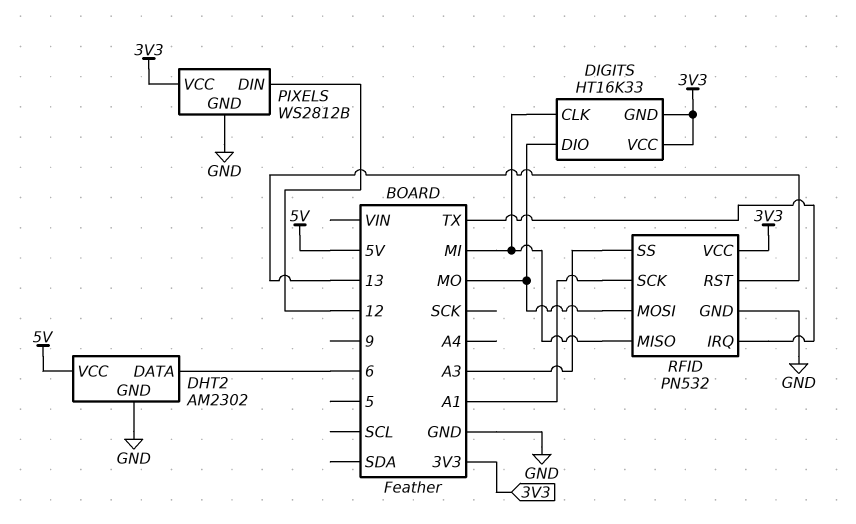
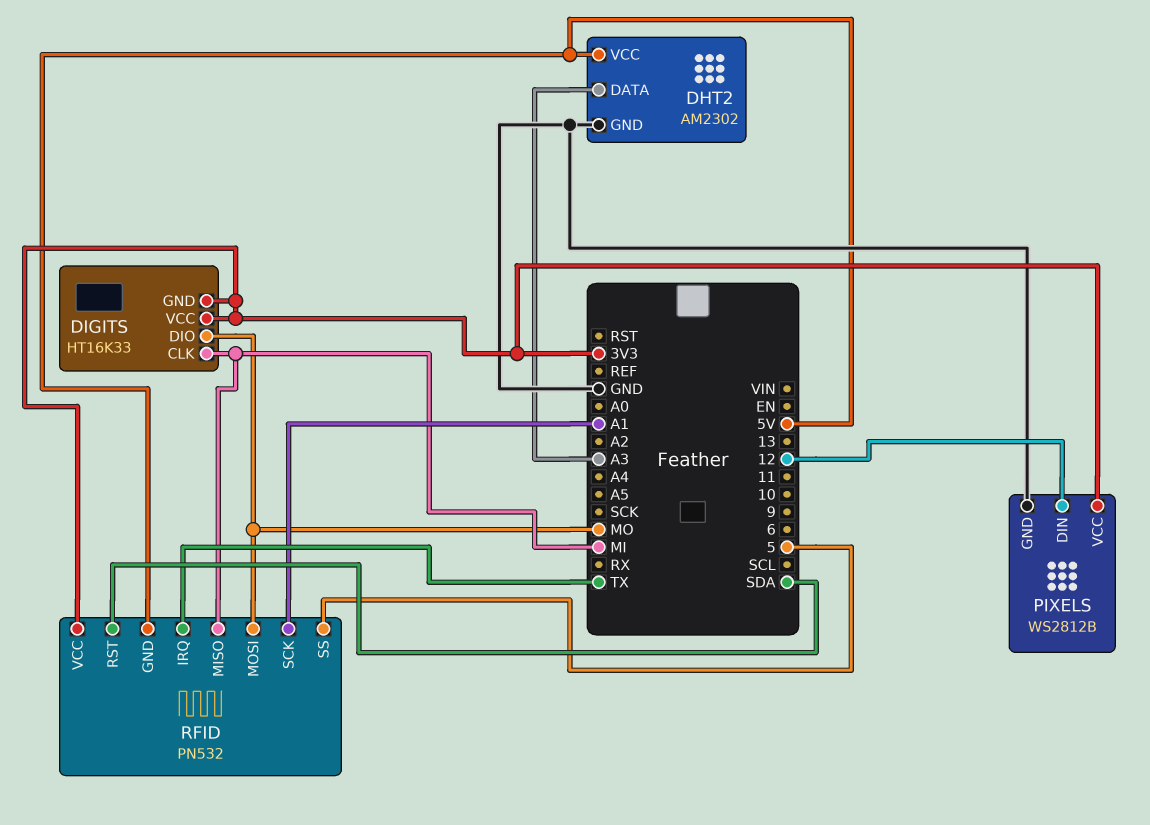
DHT2 pin DATA: 6 -> A3
RFID pin GND: GND -> 5V
RFID pin RST: 13 -> SDA
RFID pin SS: A3 -> 5

